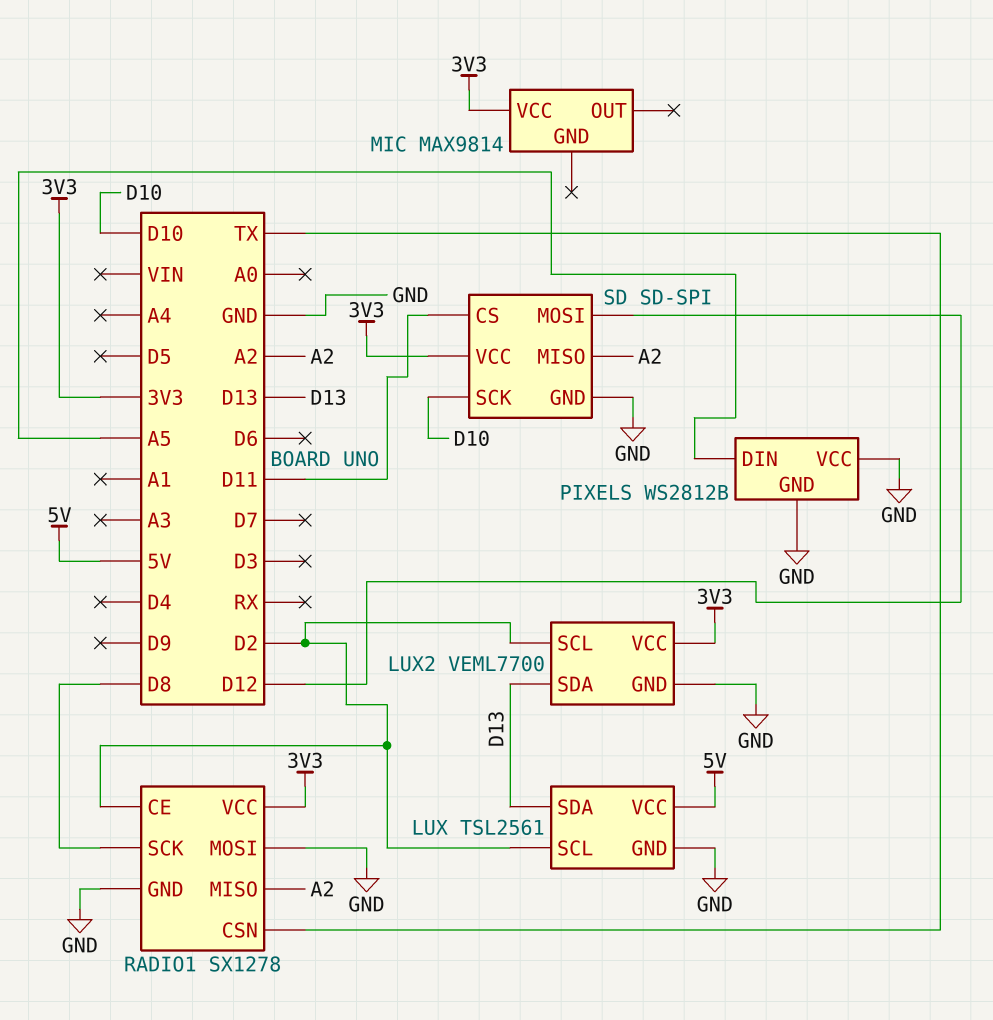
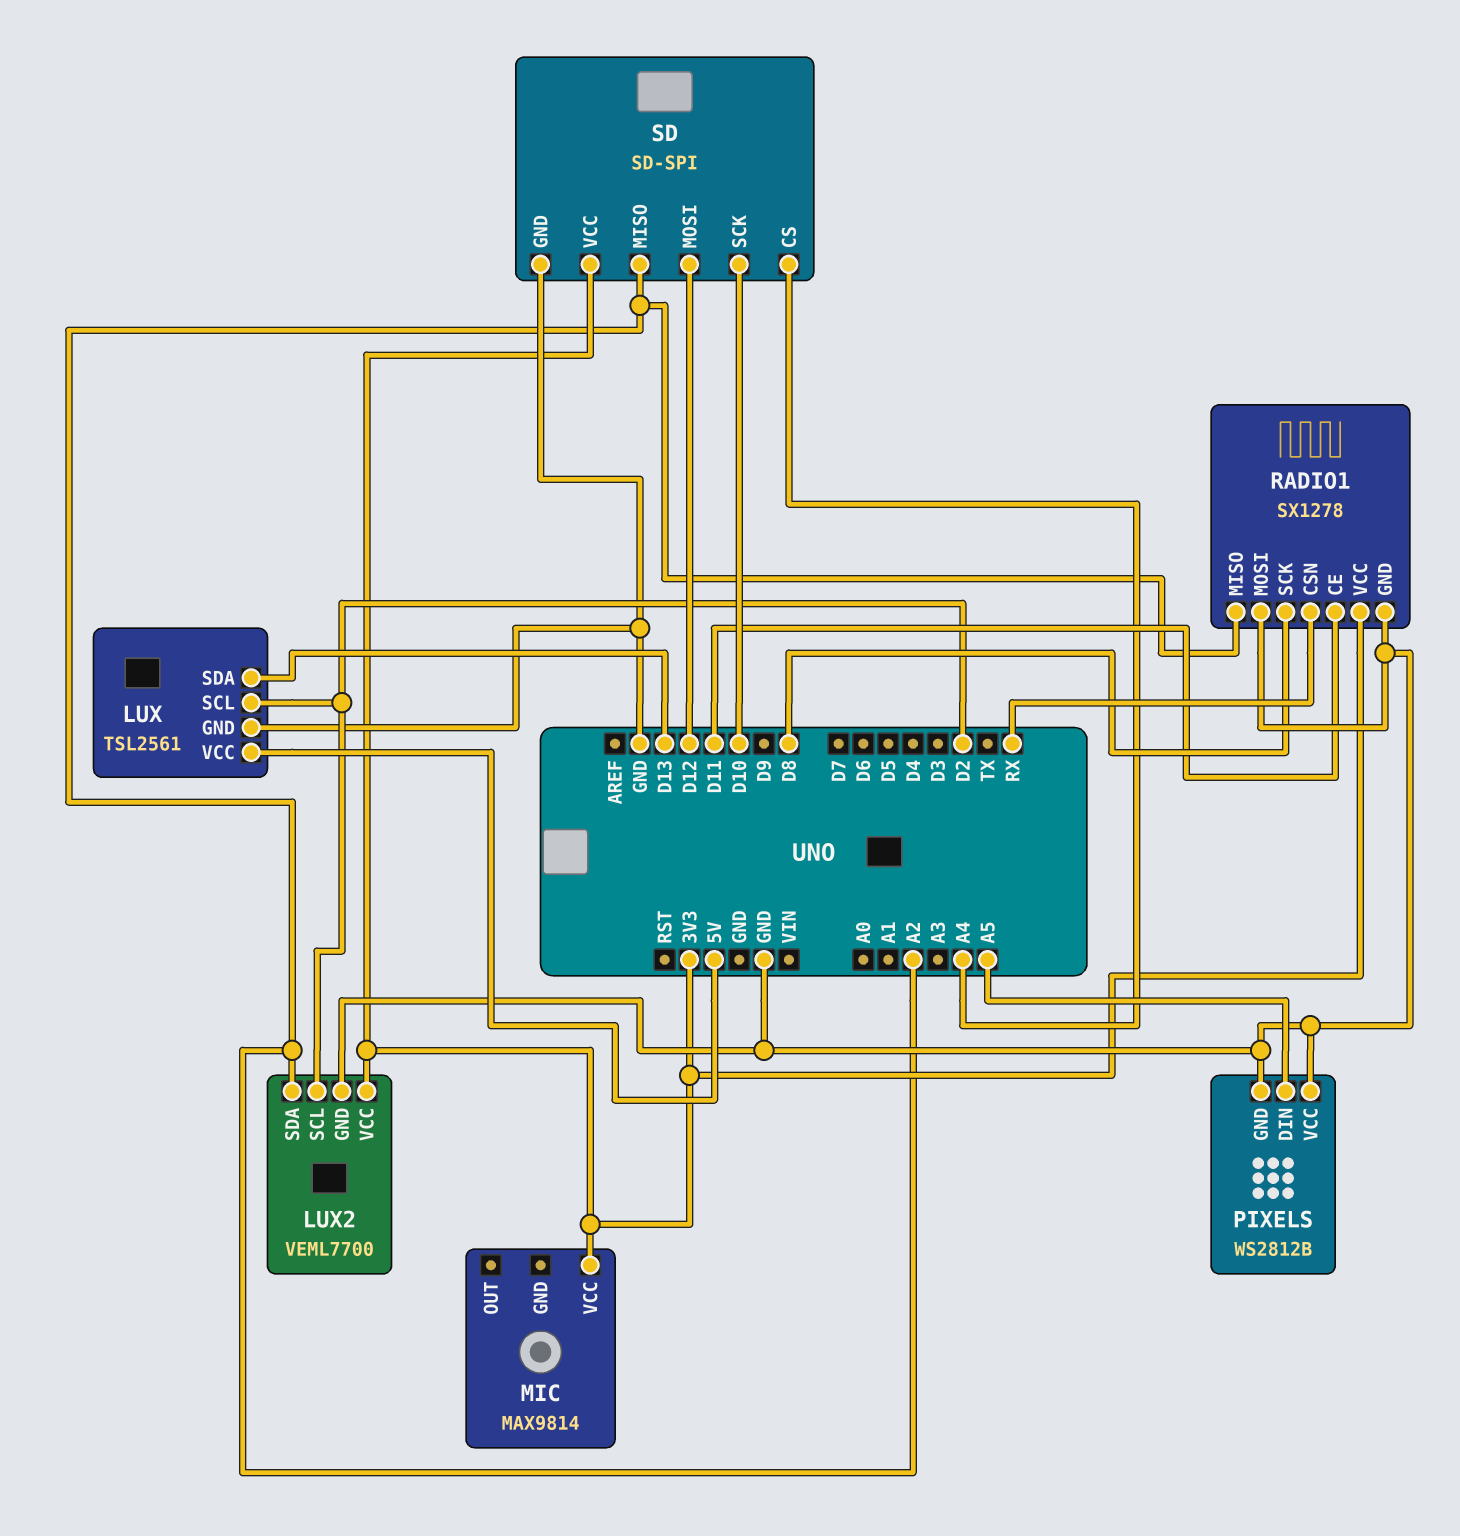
LUX2 pin SDA: D13 -> A2
RADIO1 pin CE: D2 -> D11
RADIO1 pin CSN: TX -> RX
SD pin CS: D11 -> A4

